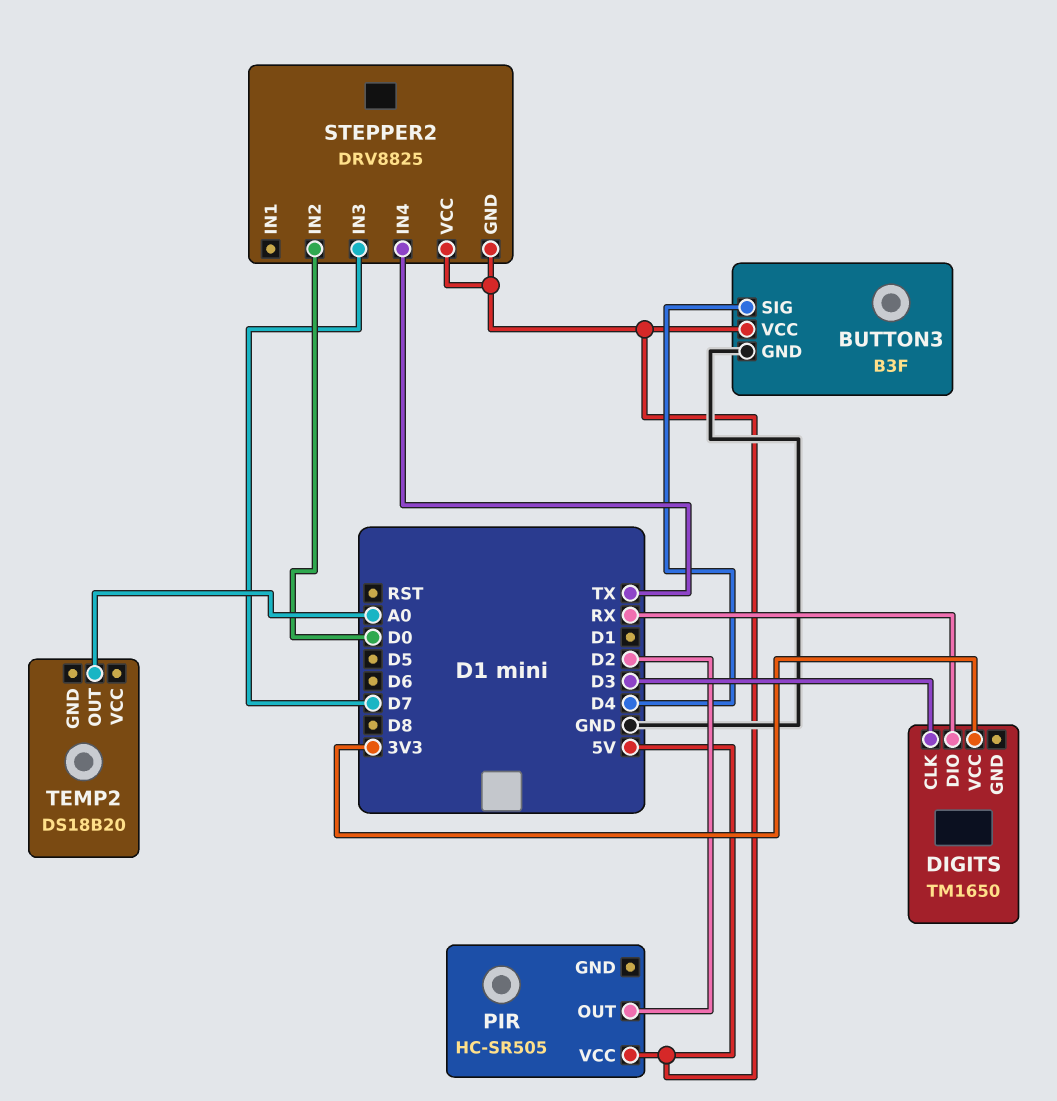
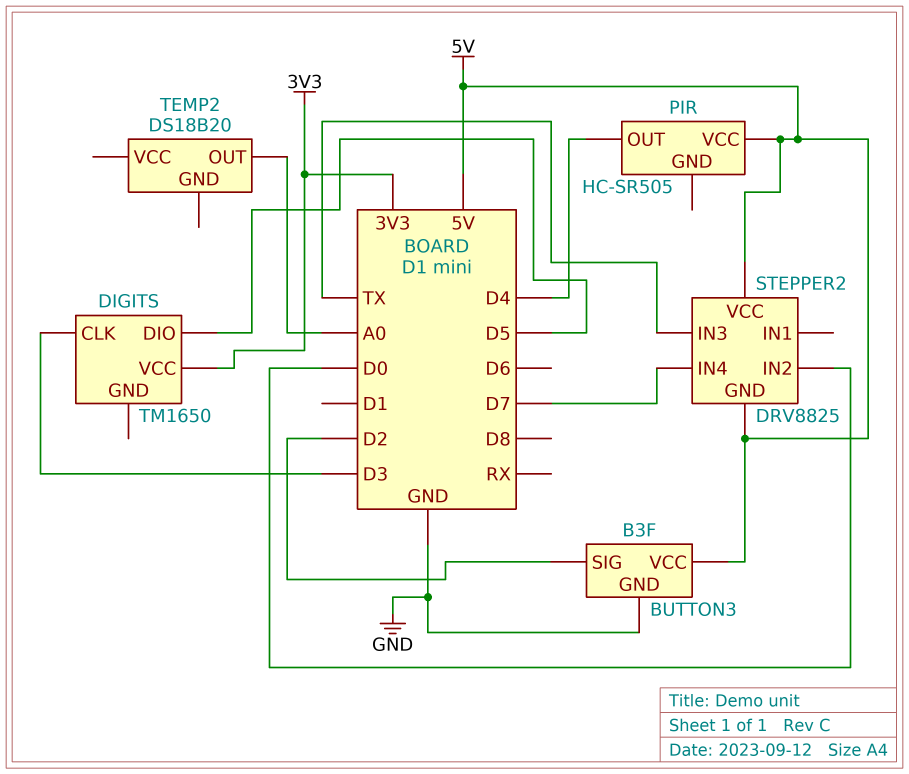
BUTTON3 pin SIG: D4 -> D2
DIGITS pin DIO: RX -> D5
PIR pin OUT: D2 -> D4
STEPPER2 pin IN3: D7 -> TX
STEPPER2 pin IN4: TX -> D7

